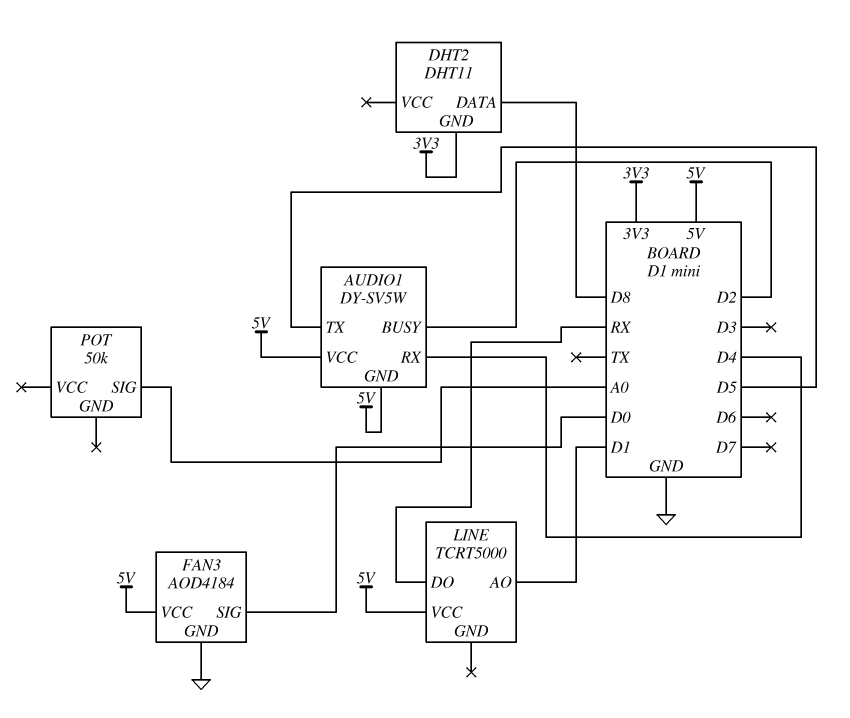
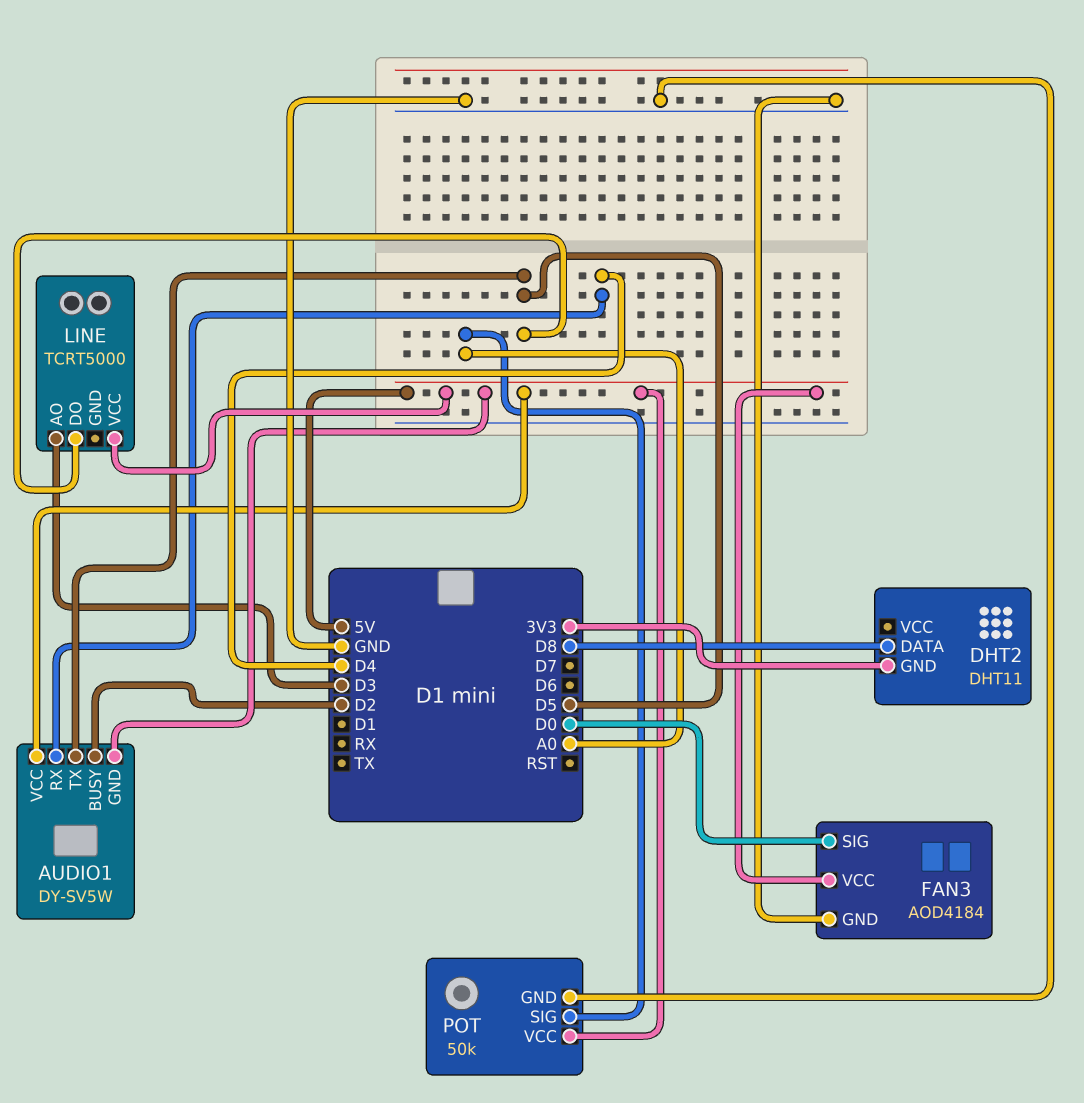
LINE pin AO: D1 -> D3
LINE pin DO: RX -> D5
POT pin GND: none -> GND
POT pin VCC: none -> 5V

